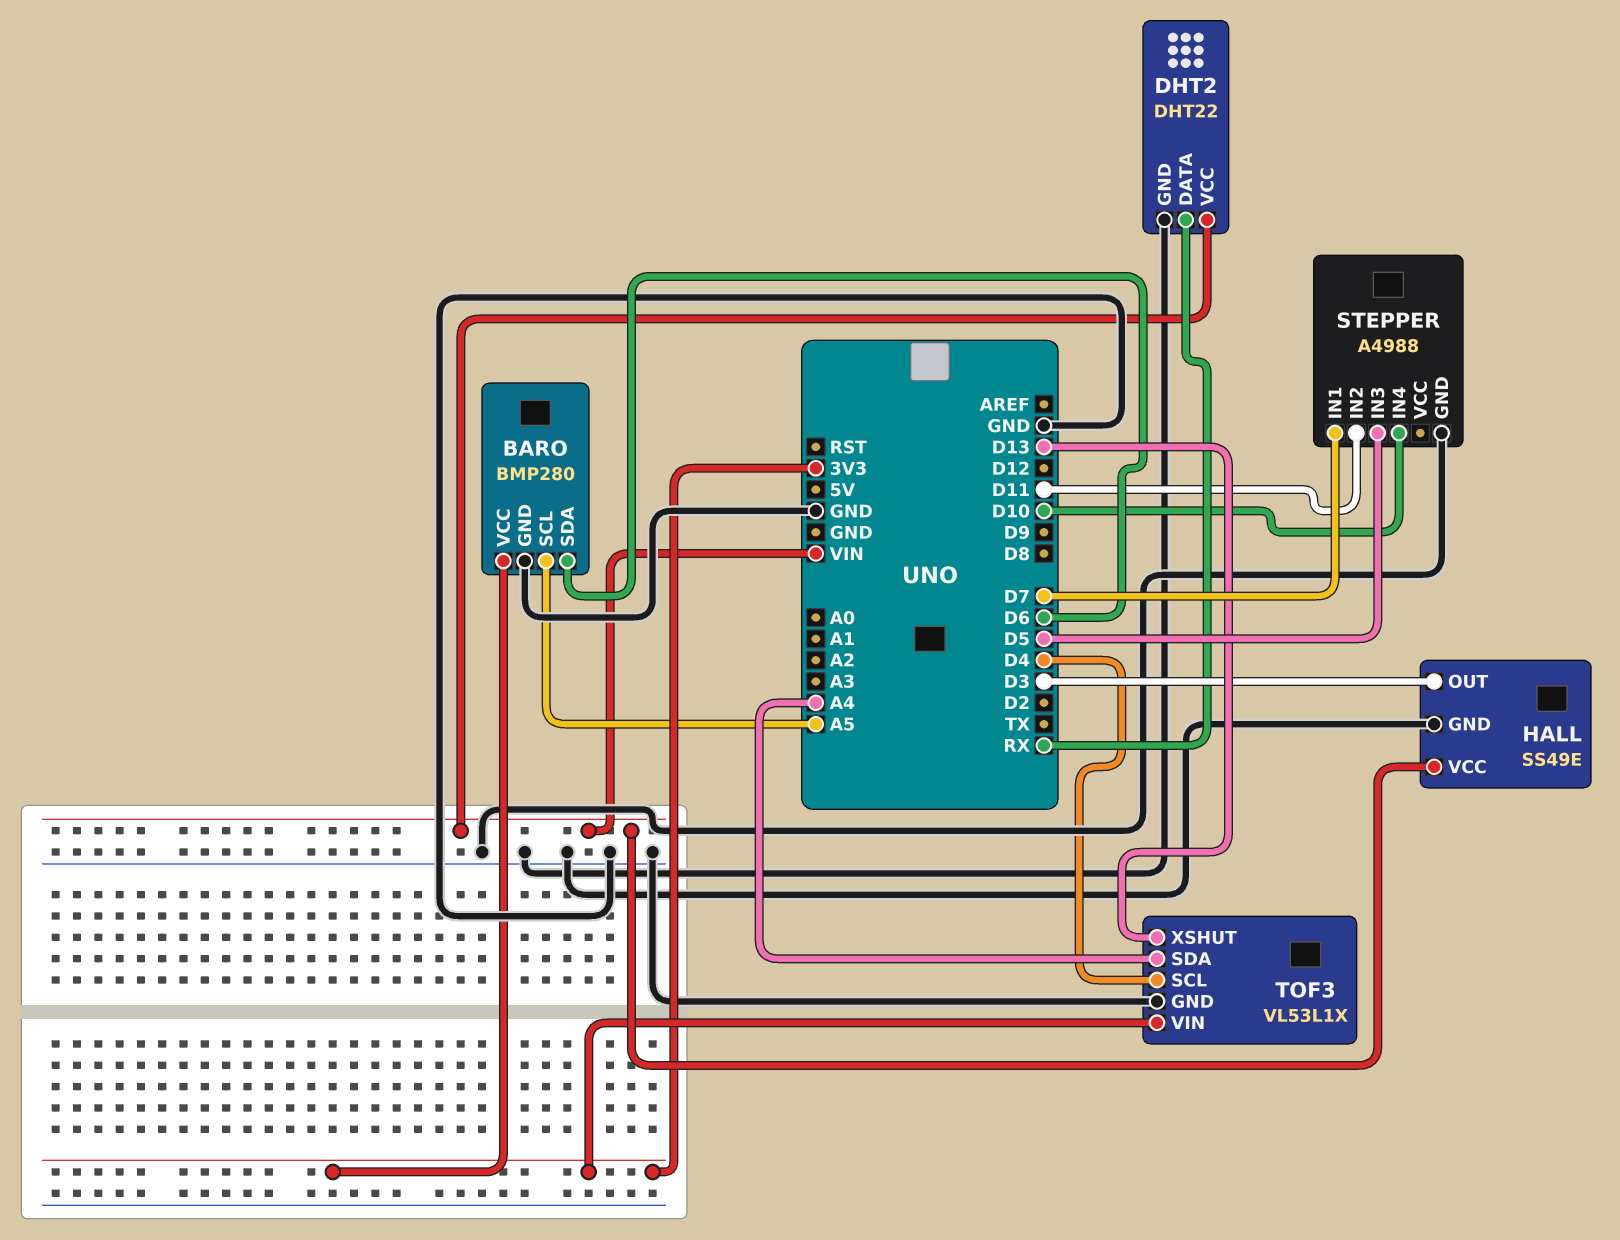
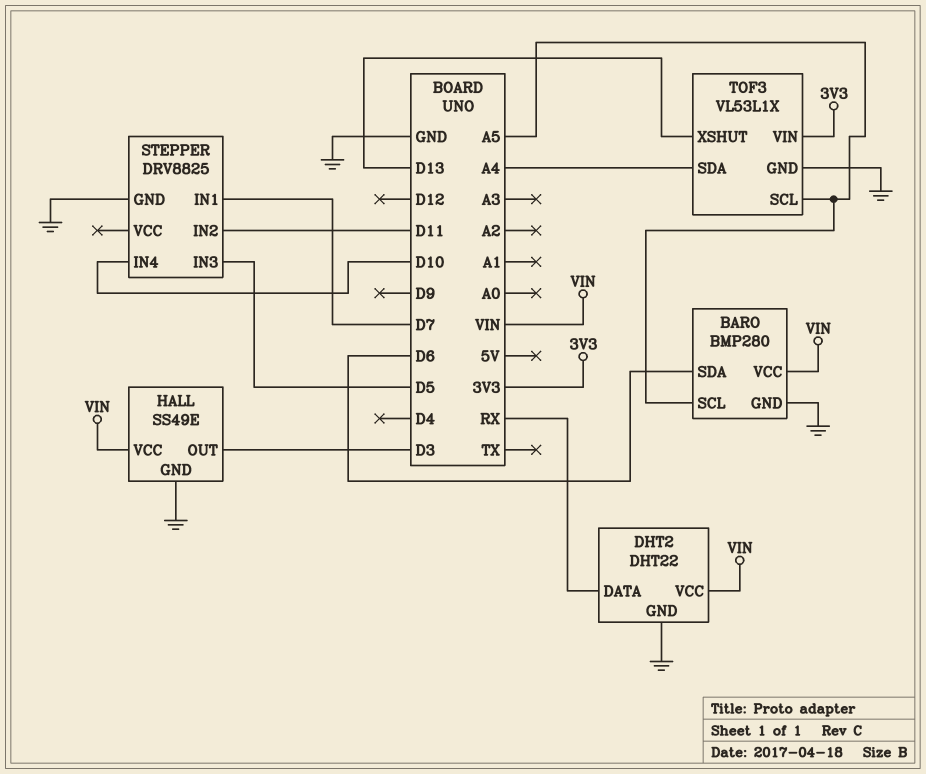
BARO pin VCC: 3V3 -> VIN
STEPPER: A4988 -> DRV8825
TOF3 pin SCL: D4 -> A5

